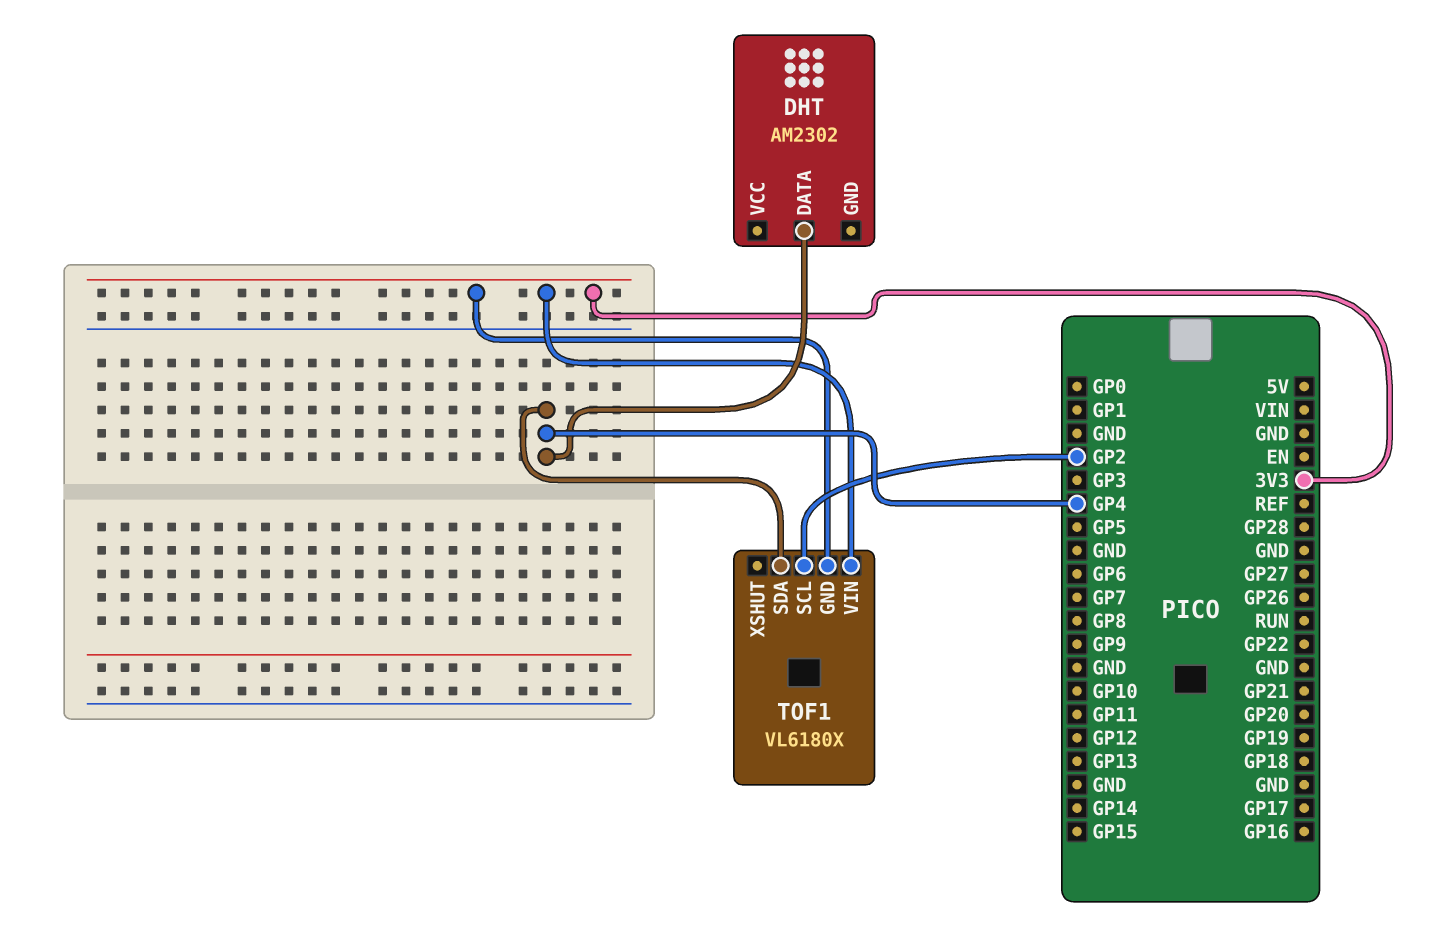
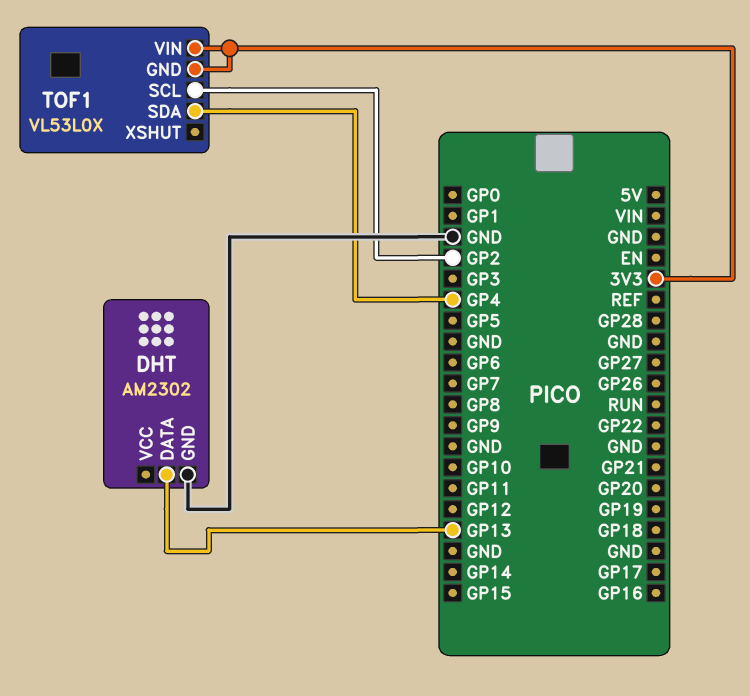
DHT pin DATA: GP4 -> GP13
DHT pin GND: none -> GND
TOF1: VL6180X -> VL53L0X

